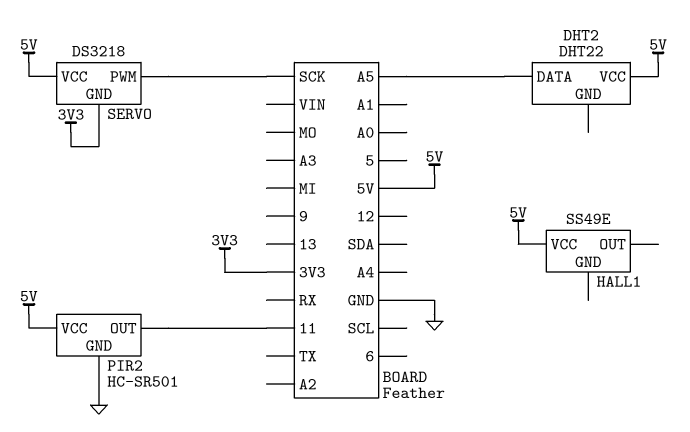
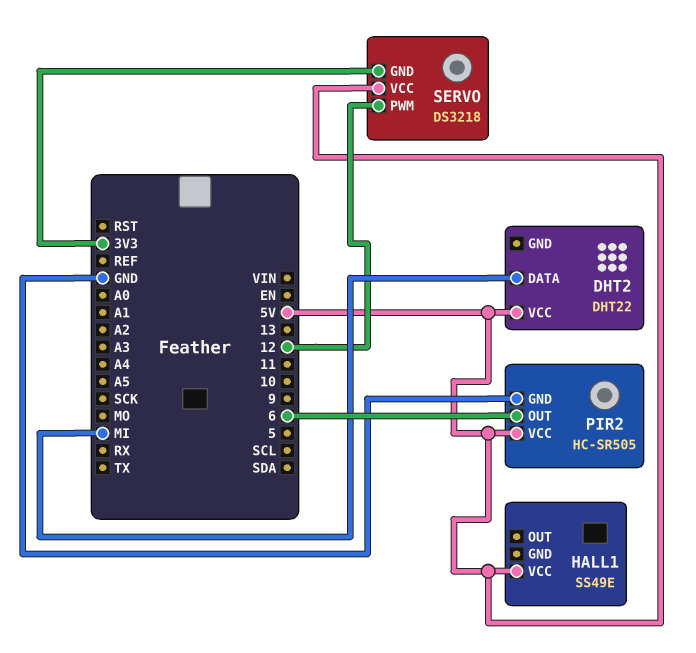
DHT2 pin DATA: A5 -> MI
PIR2: HC-SR501 -> HC-SR505
PIR2 pin OUT: 11 -> 6
SERVO pin PWM: SCK -> 12

